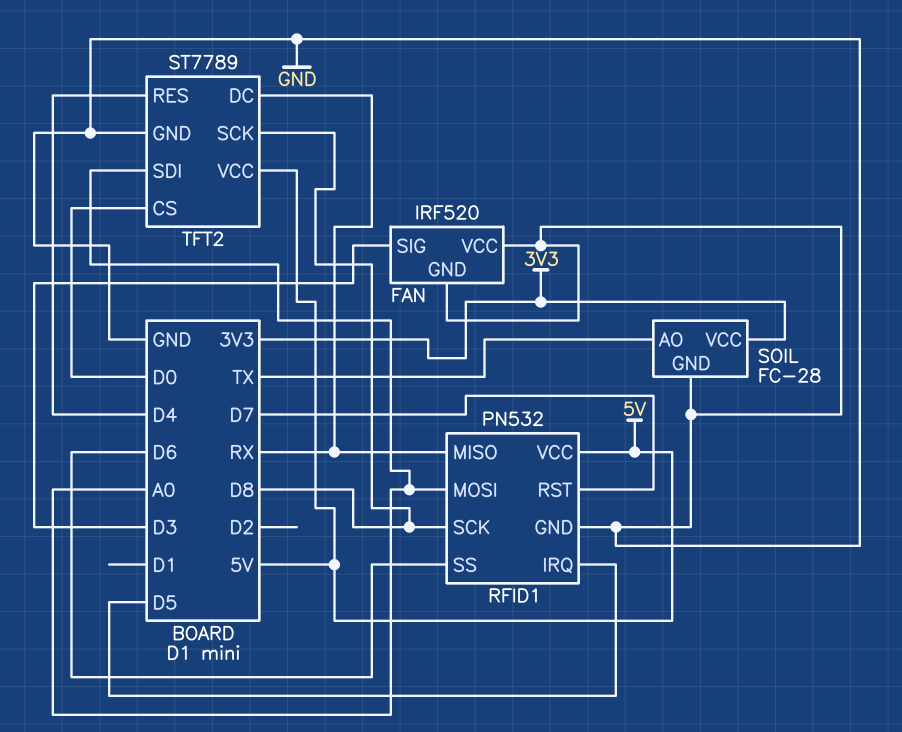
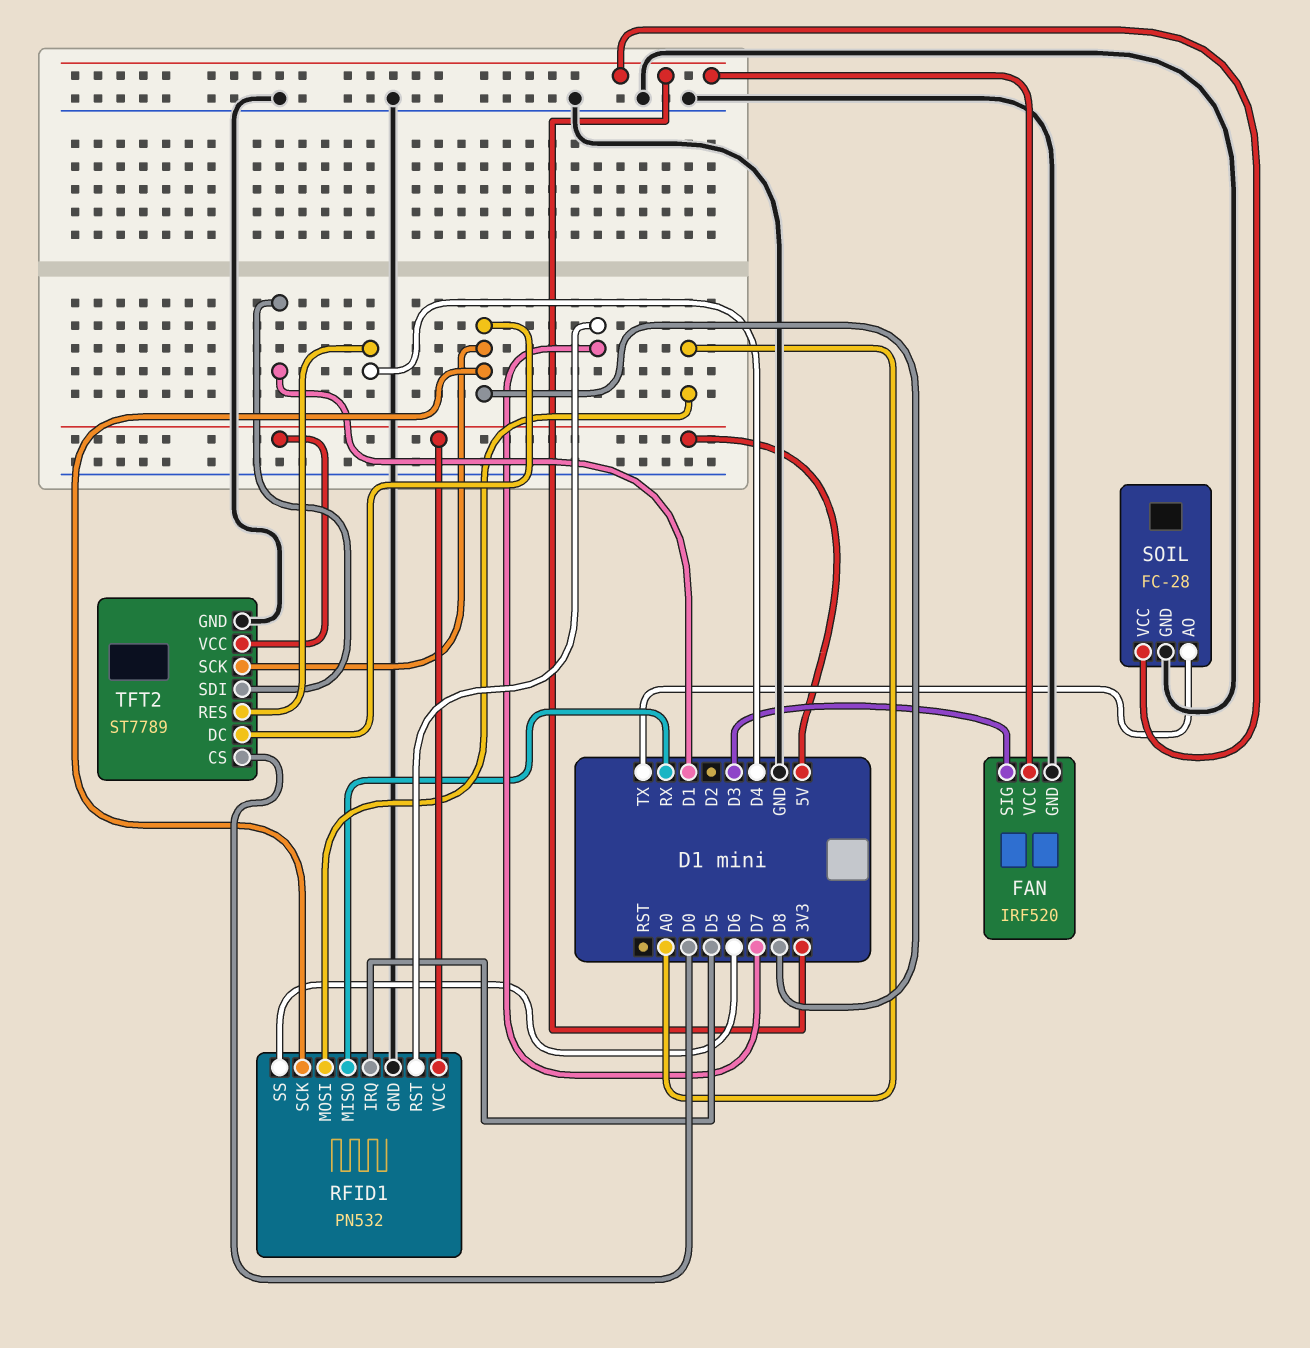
FAN pin VCC: GND -> 3V3
TFT2 pin DC: RX -> D8
TFT2 pin SDI: A0 -> D1

